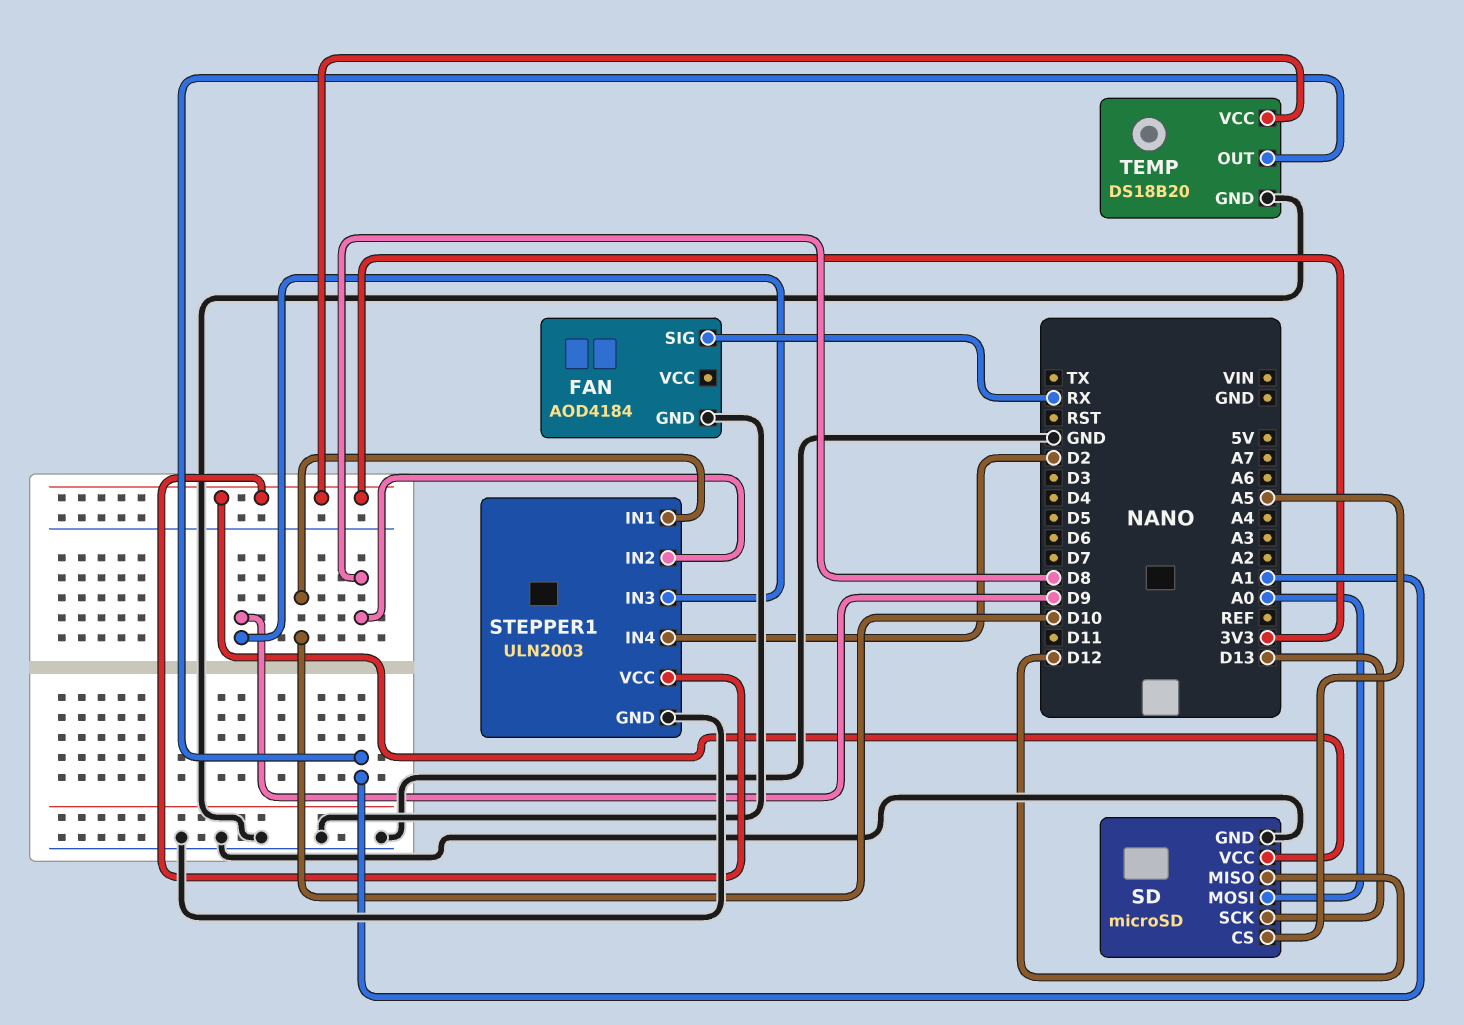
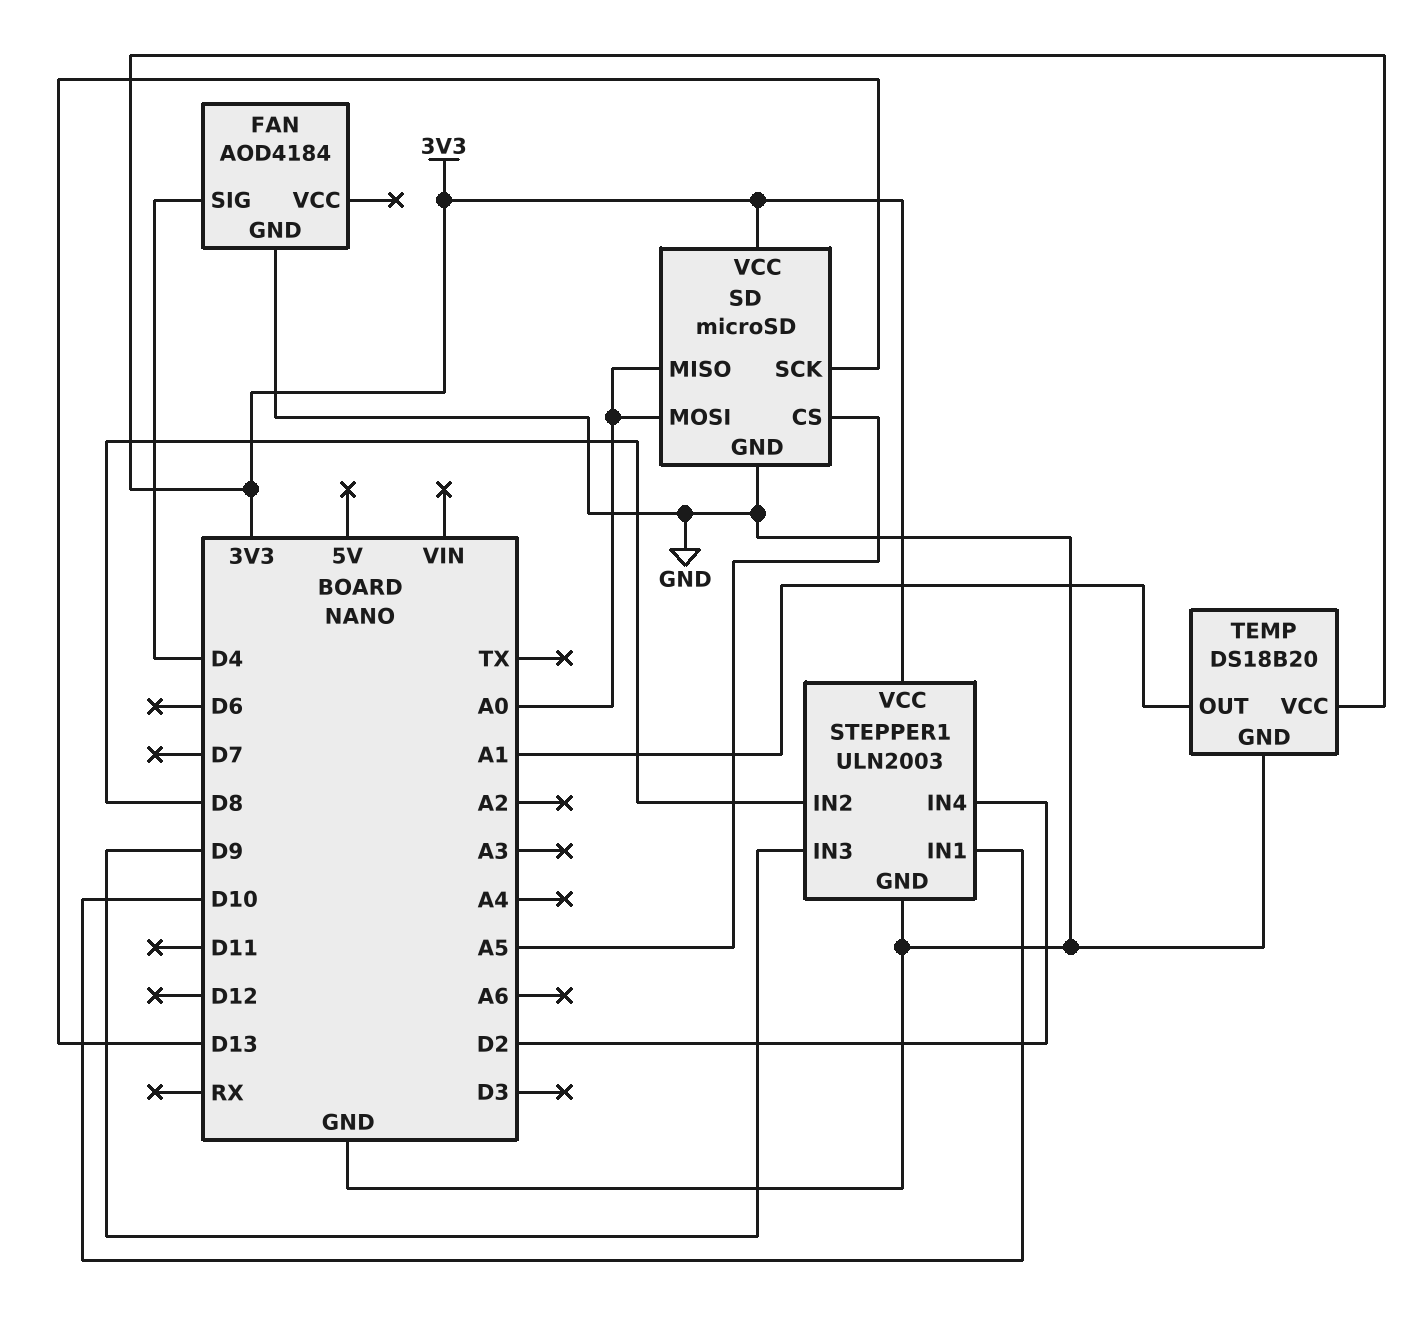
FAN pin SIG: RX -> D4
SD pin MISO: D12 -> A0

